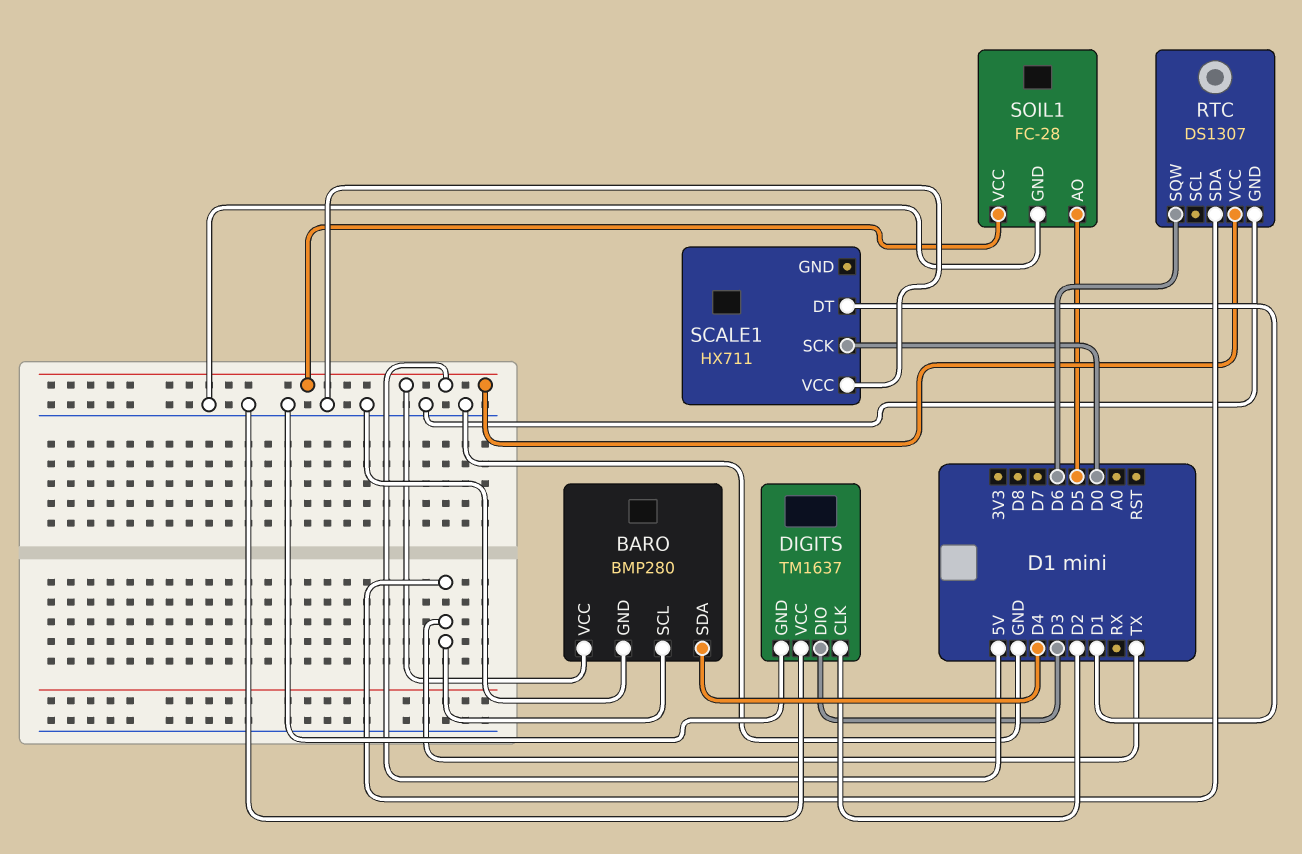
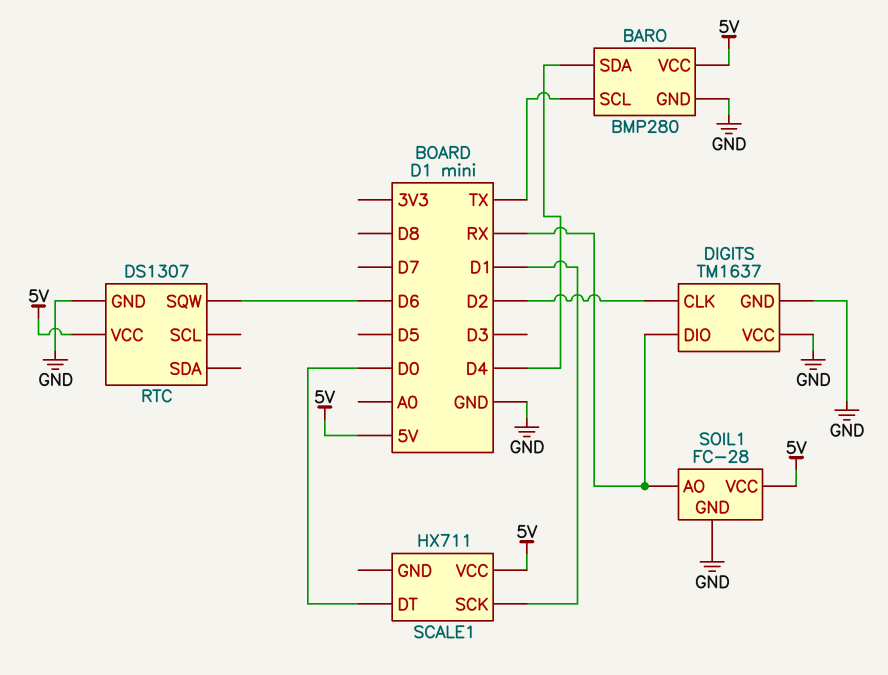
DIGITS pin DIO: D3 -> RX
RTC pin SDA: TX -> none
SCALE1 pin DT: D1 -> D0
SCALE1 pin SCK: D0 -> D1
SCALE1 pin VCC: GND -> 5V
SOIL1 pin AO: D5 -> RX

